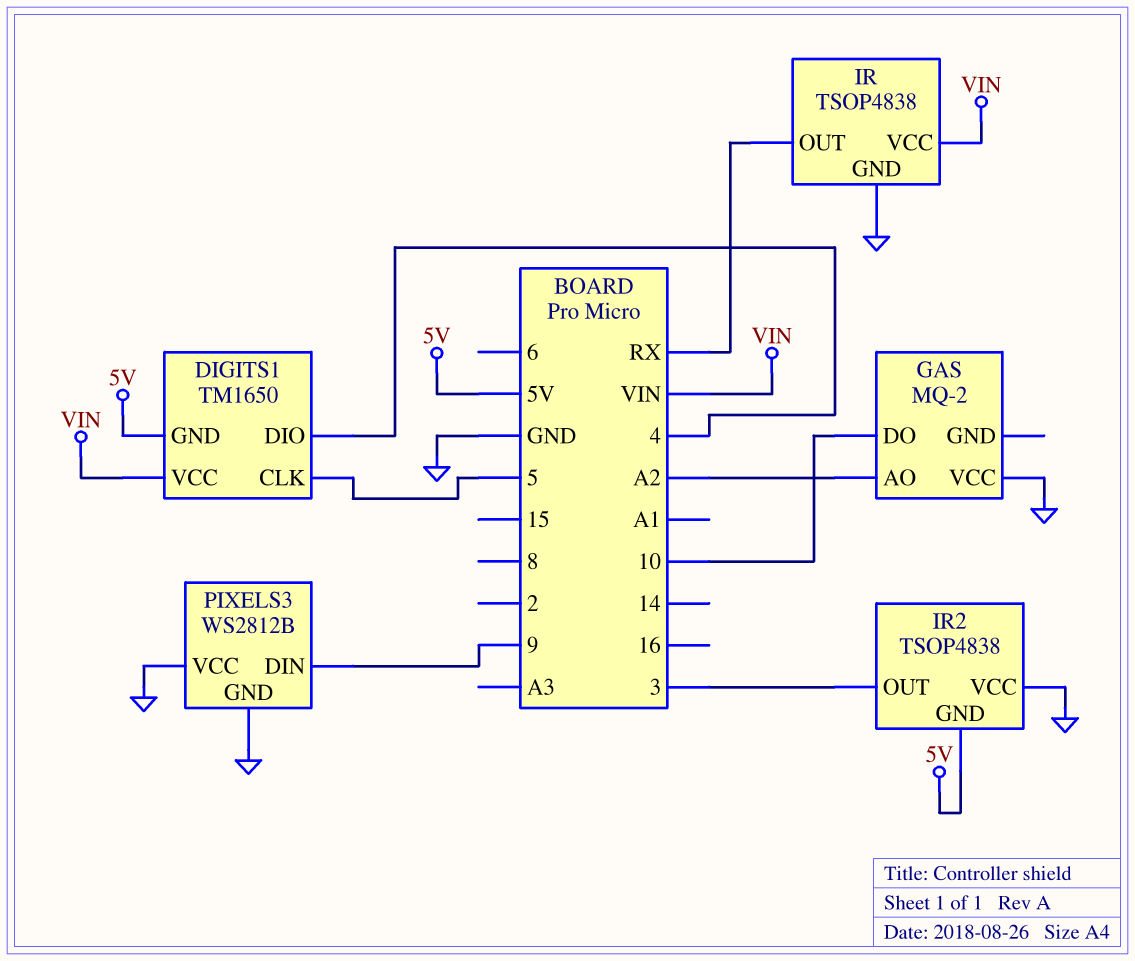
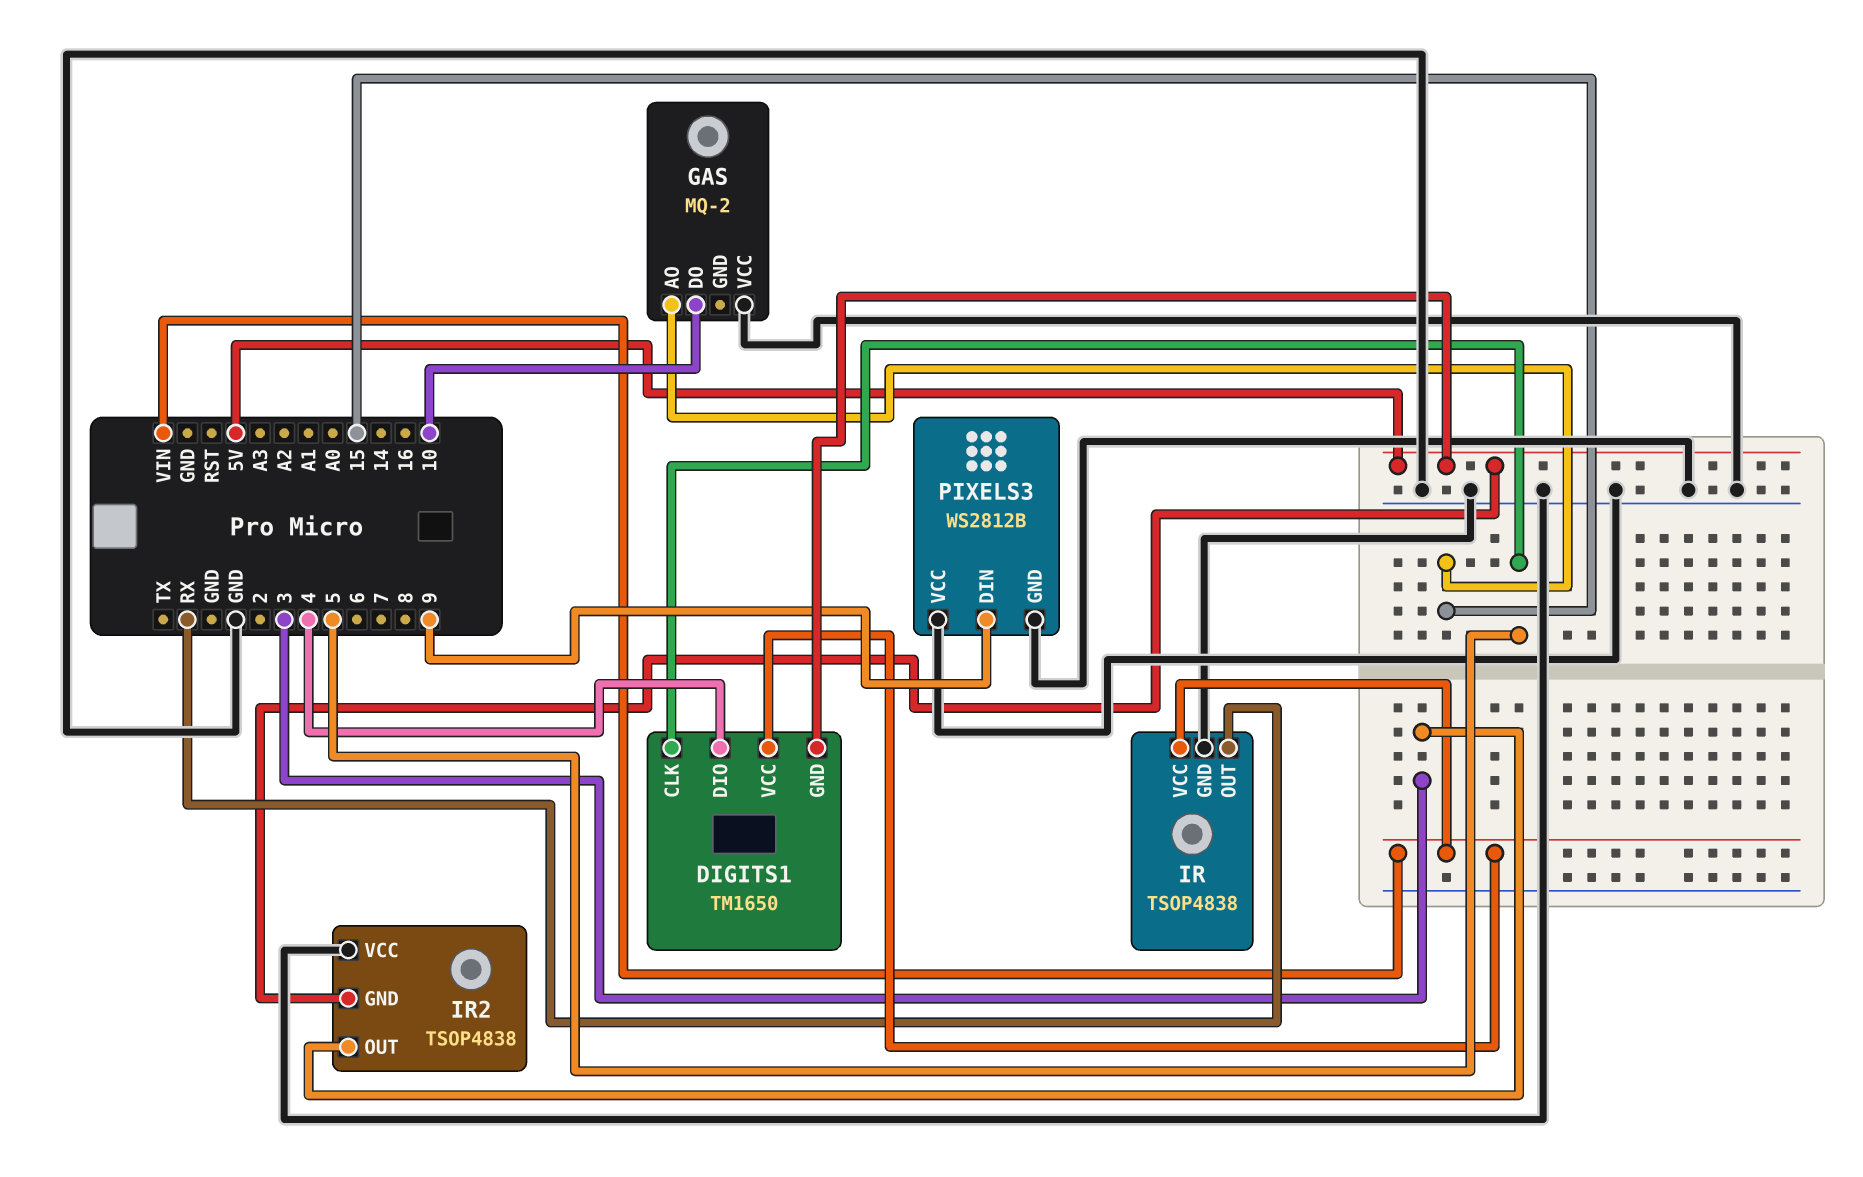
GAS pin AO: A2 -> 15

